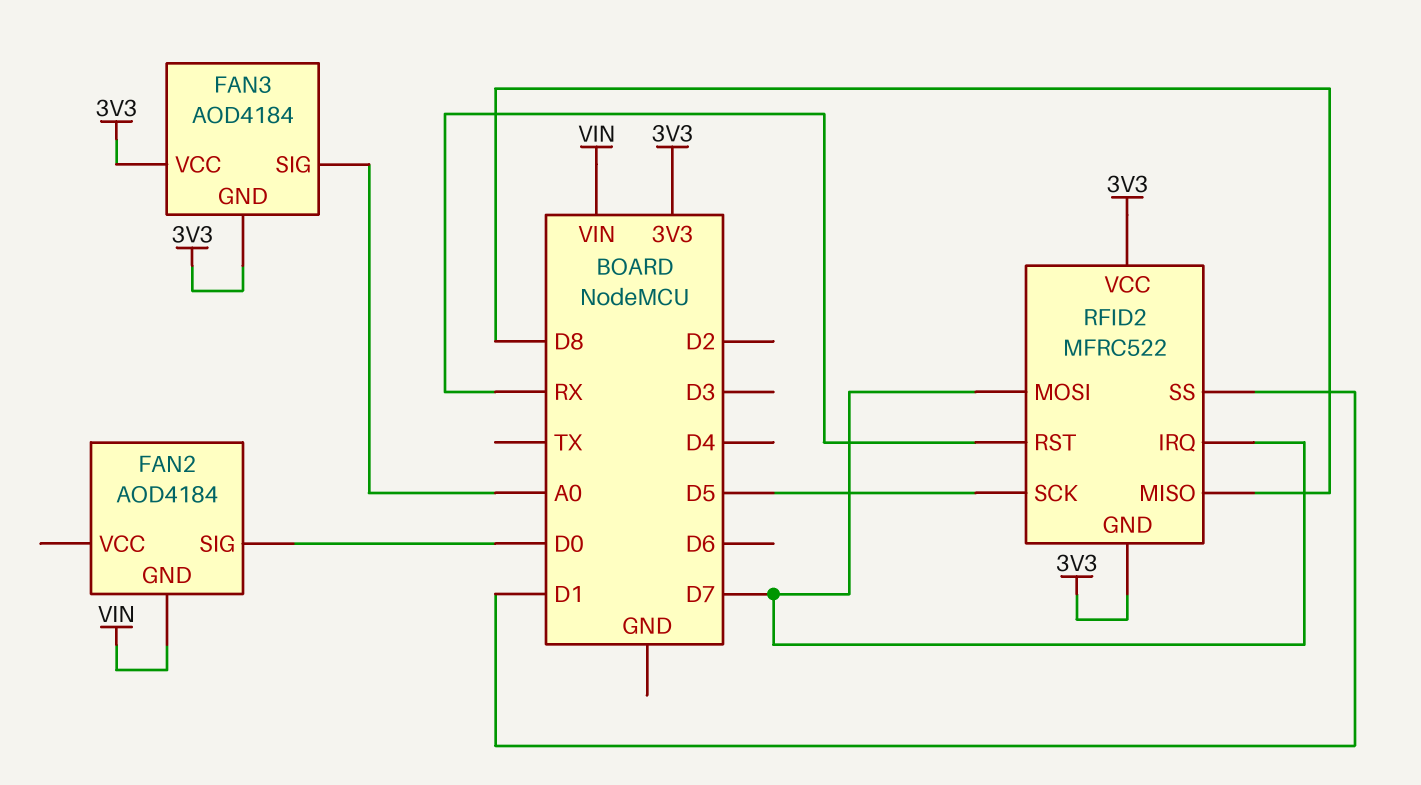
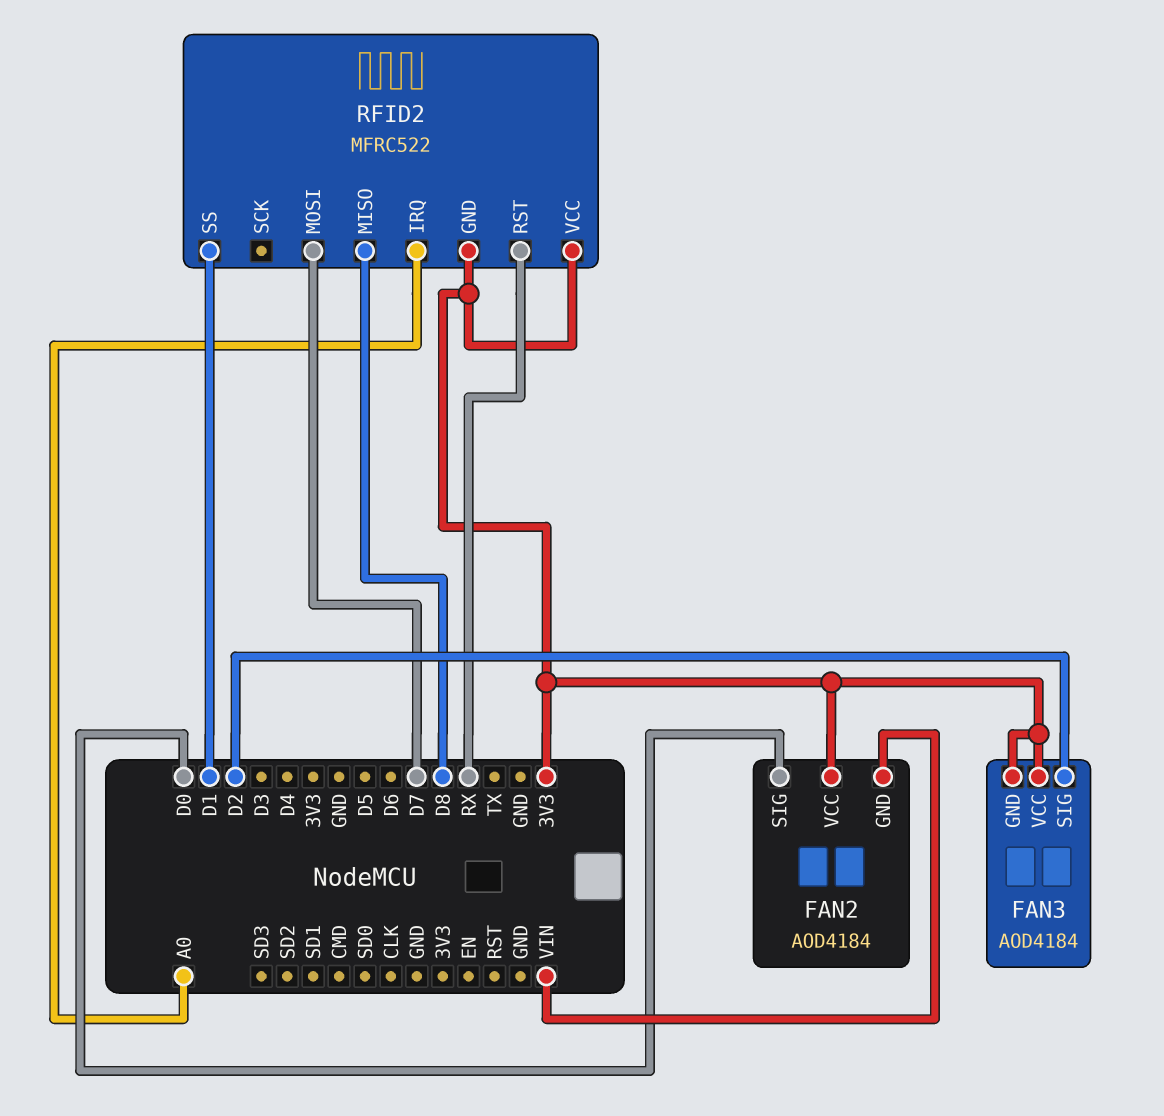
FAN2 pin VCC: none -> 3V3
FAN3 pin SIG: A0 -> D2
RFID2 pin IRQ: D7 -> A0
RFID2 pin SCK: D5 -> none

